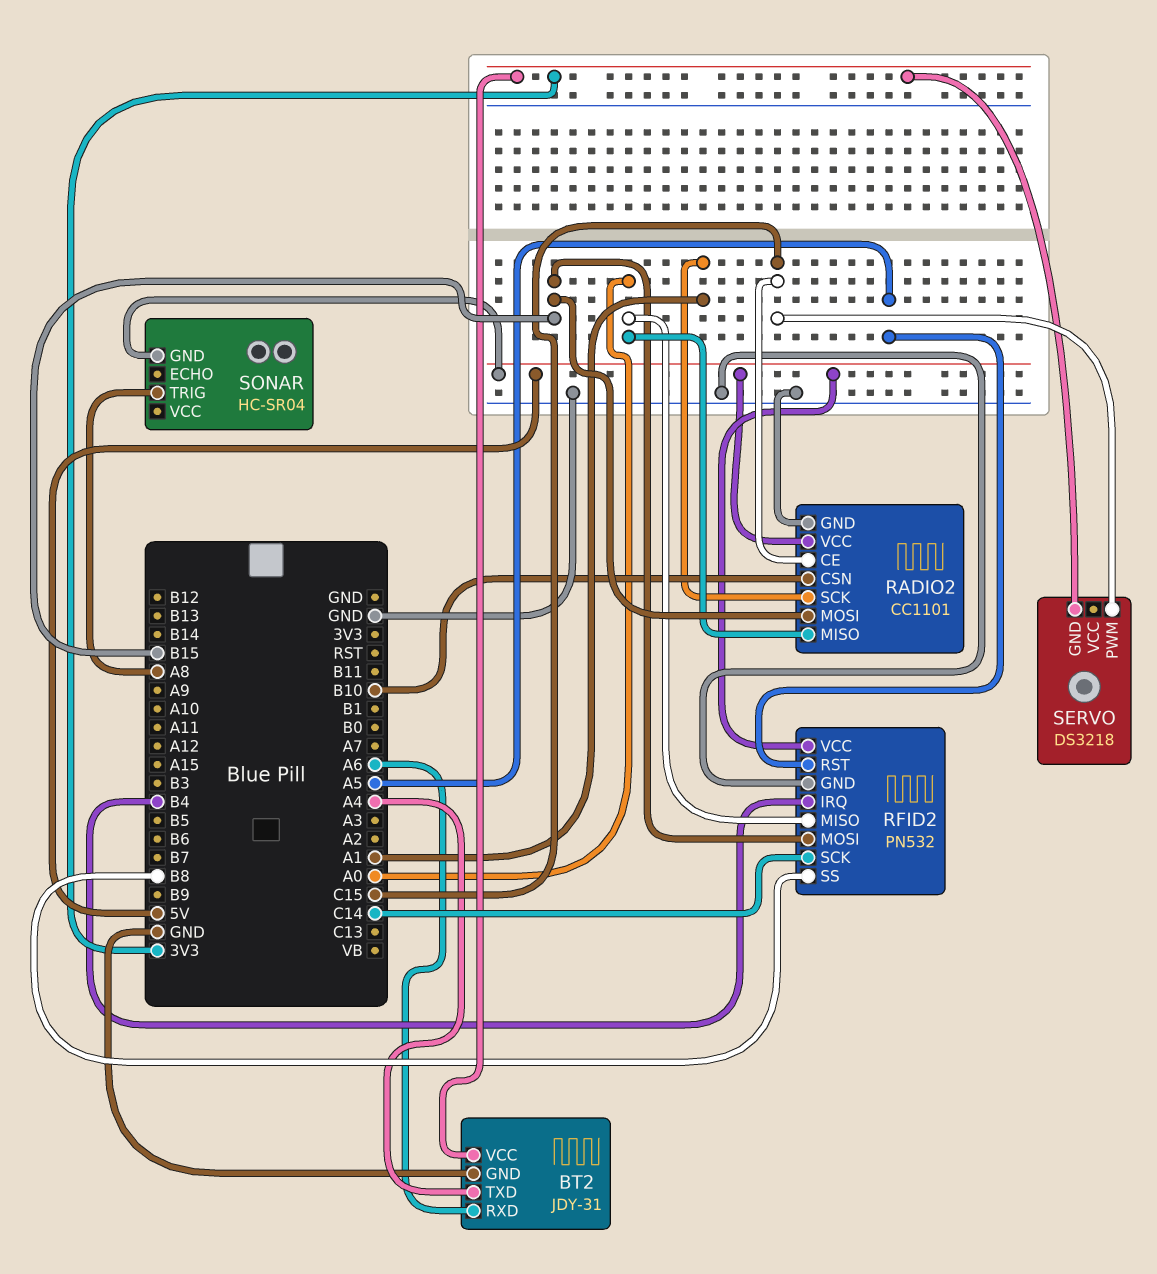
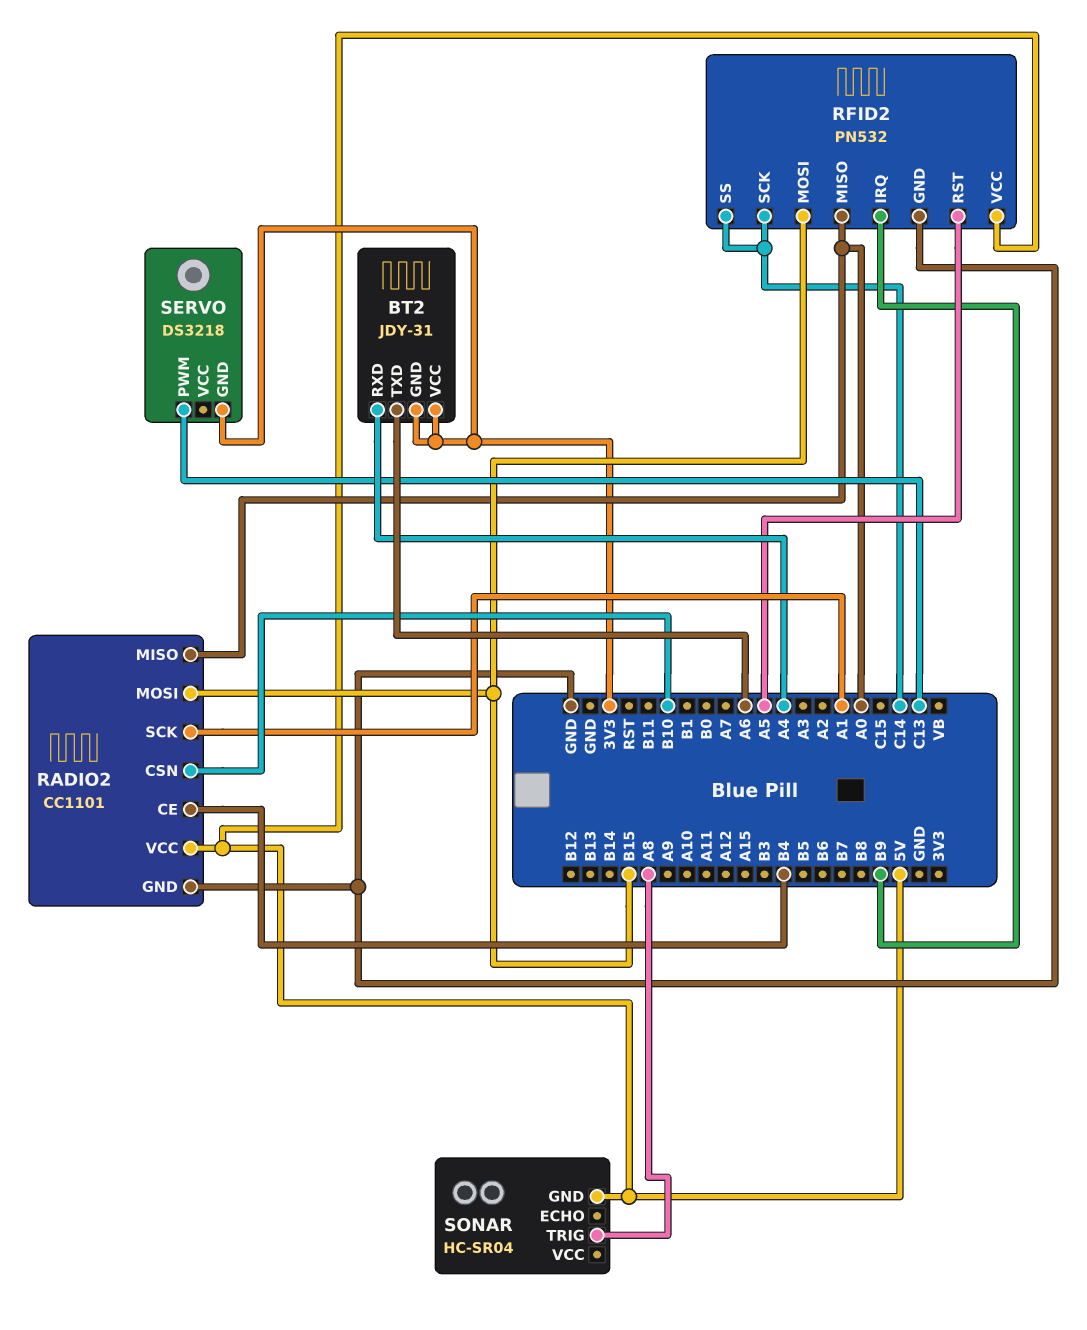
BT2 pin GND: GND -> 3V3
BT2 pin RXD: A6 -> A4
BT2 pin TXD: A4 -> A6
RADIO2 pin CE: C15 -> B4
RFID2 pin IRQ: B4 -> B9
RFID2 pin SS: B8 -> C14
SERVO pin PWM: C15 -> C13

